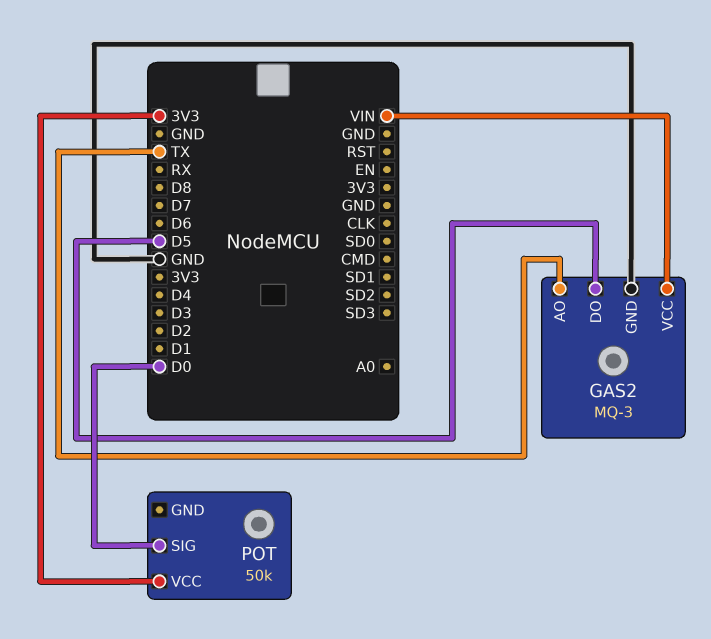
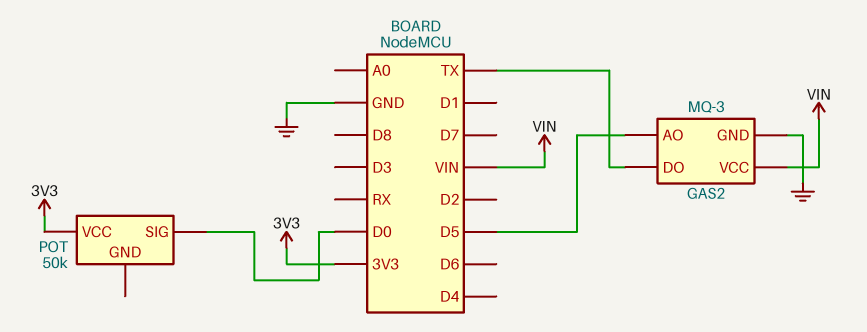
GAS2 pin AO: TX -> D5
GAS2 pin DO: D5 -> TX

